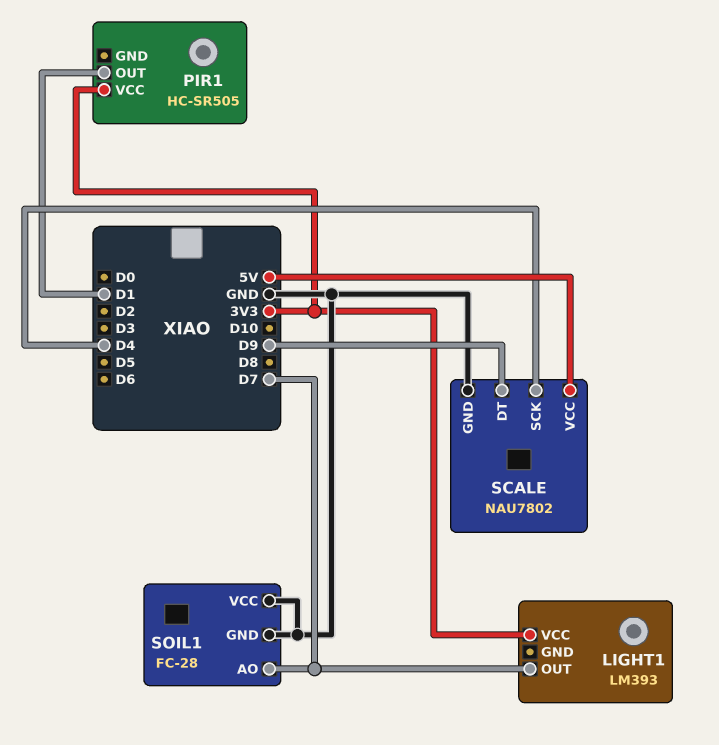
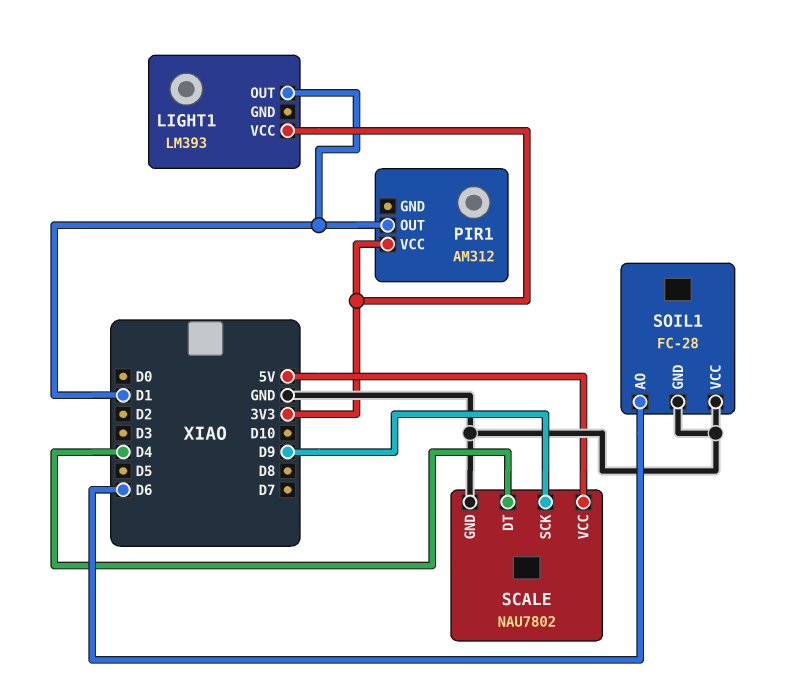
LIGHT1 pin OUT: D7 -> D1
PIR1: HC-SR505 -> AM312
SCALE pin DT: D9 -> D4
SCALE pin SCK: D4 -> D9
SOIL1 pin AO: D7 -> D6

